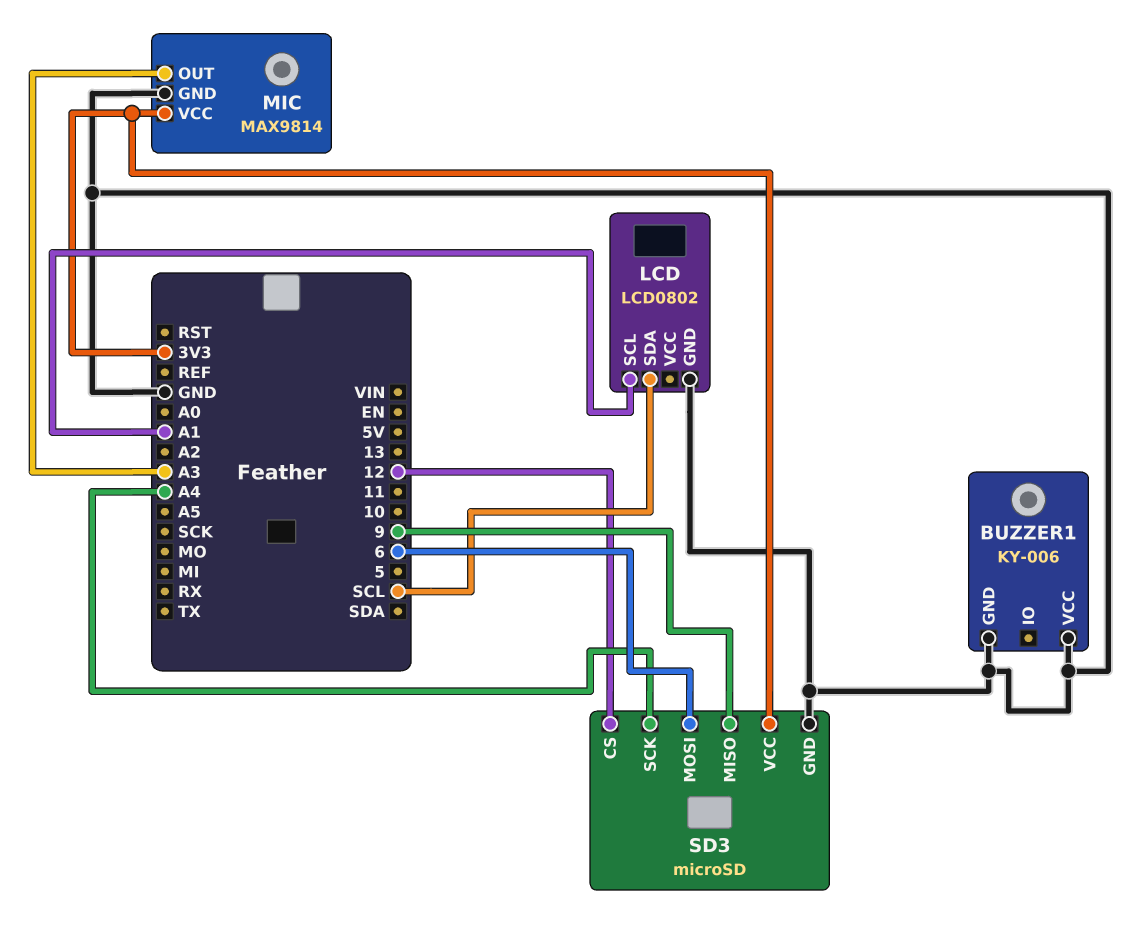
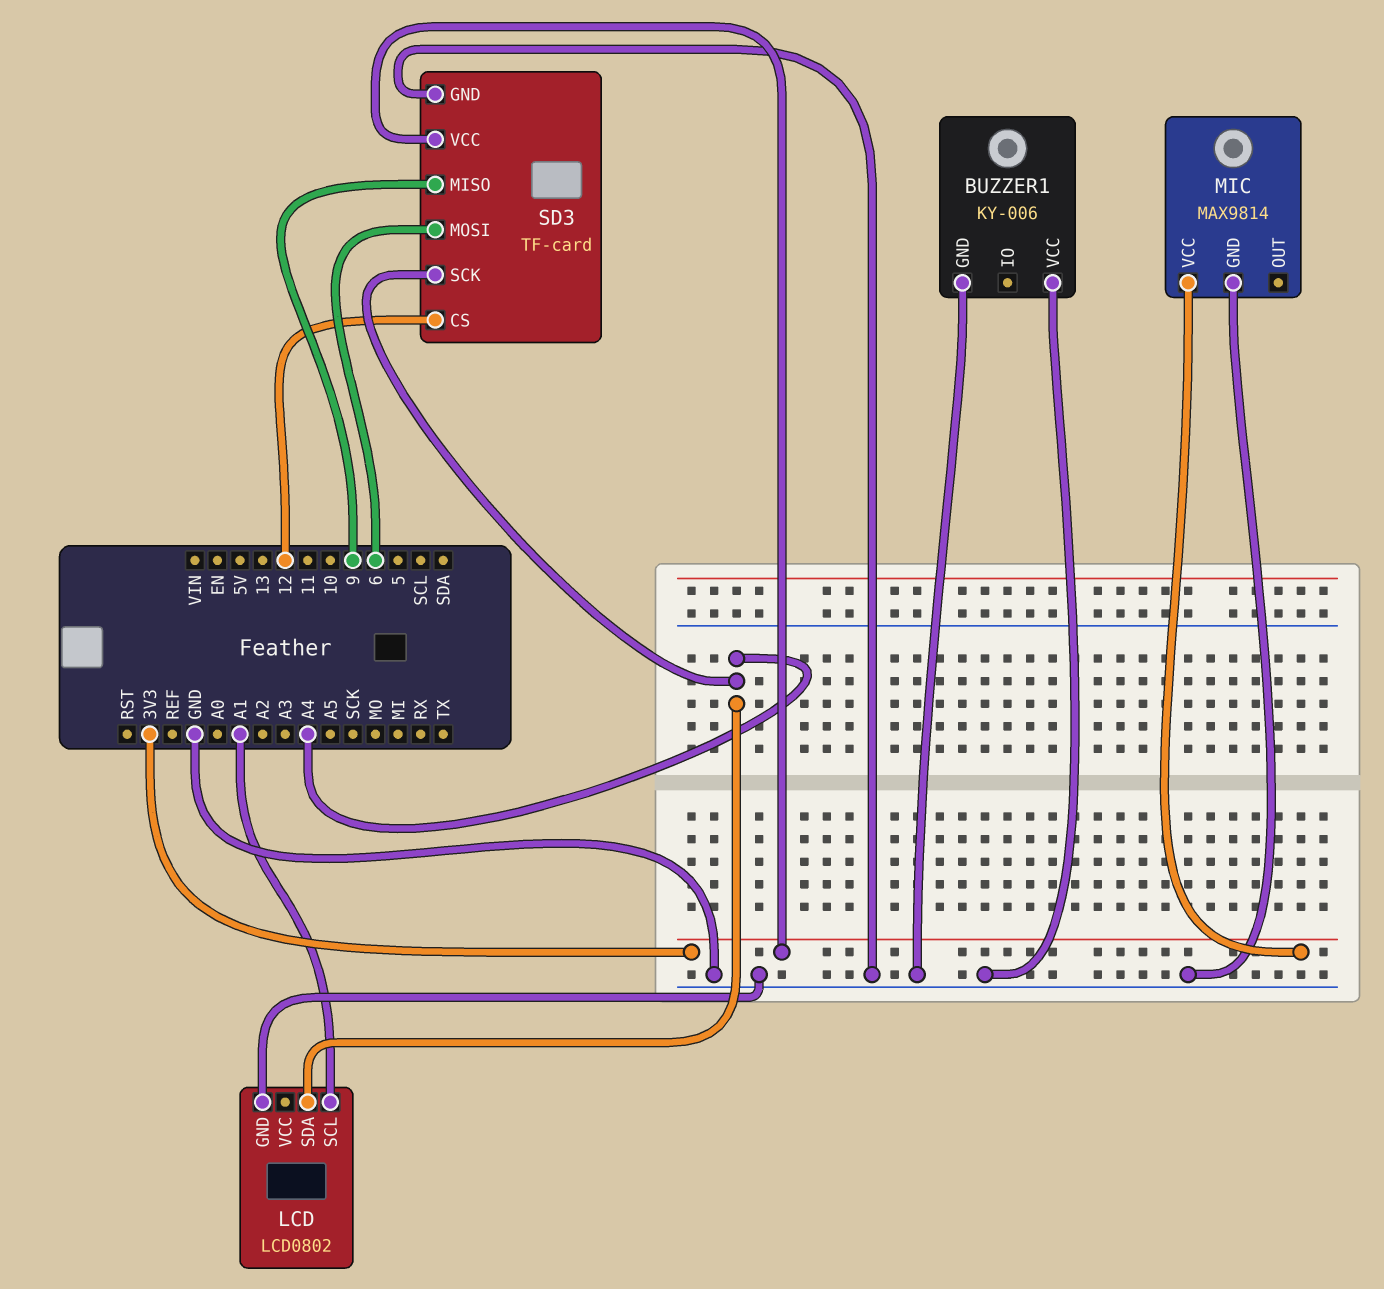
LCD pin SDA: SCL -> A4
MIC pin OUT: A3 -> none
SD3: microSD -> TF-card

